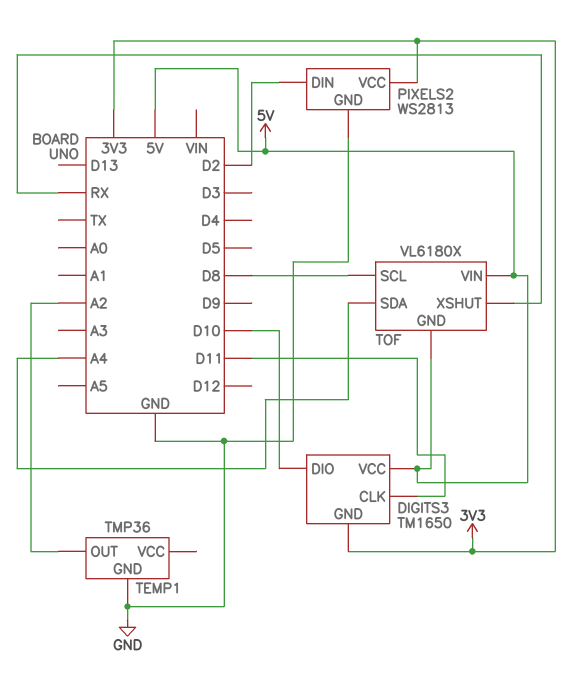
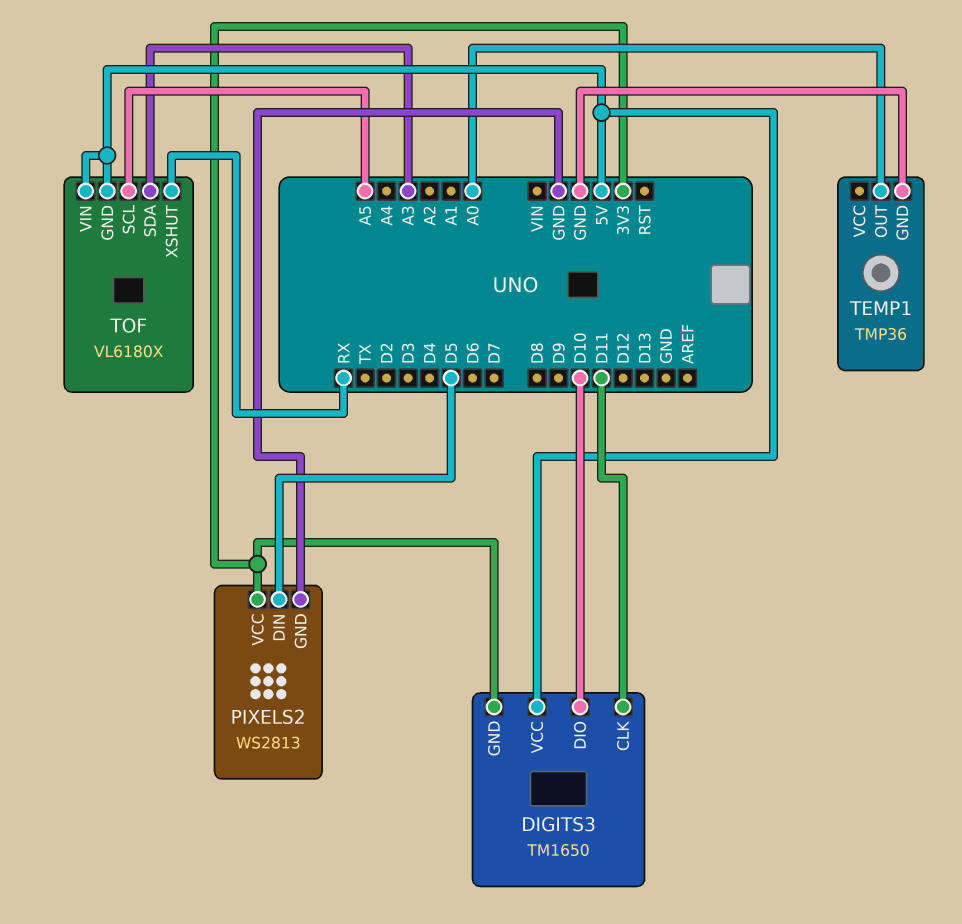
PIXELS2 pin DIN: D2 -> D5
TEMP1 pin OUT: A2 -> A0
TOF pin SCL: D8 -> A5
TOF pin SDA: A4 -> A3

